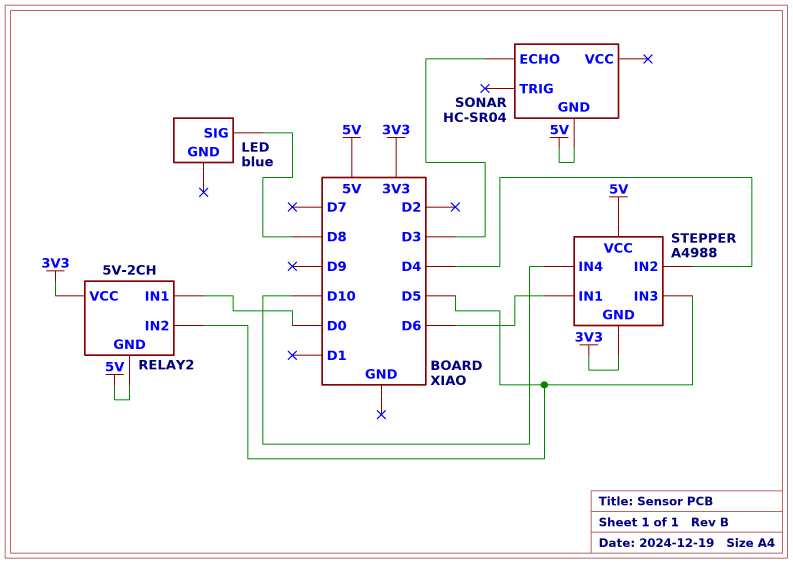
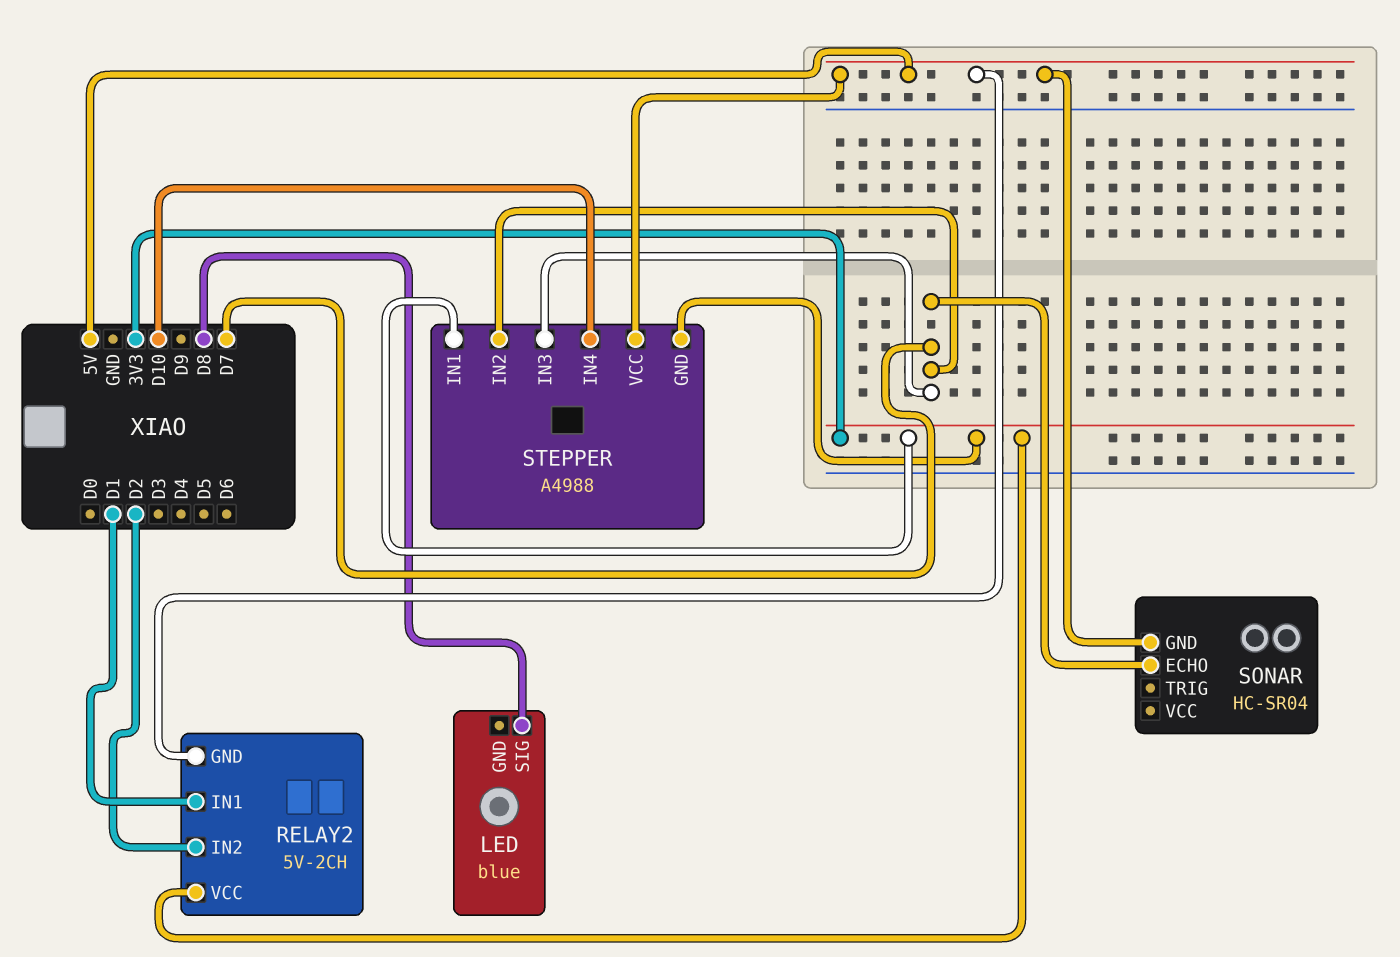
RELAY2 pin IN1: D0 -> D1
RELAY2 pin IN2: D5 -> D2
SONAR pin ECHO: D3 -> D7
STEPPER pin IN1: D6 -> 3V3
STEPPER pin IN2: D4 -> D7
STEPPER pin IN3: D5 -> D7

